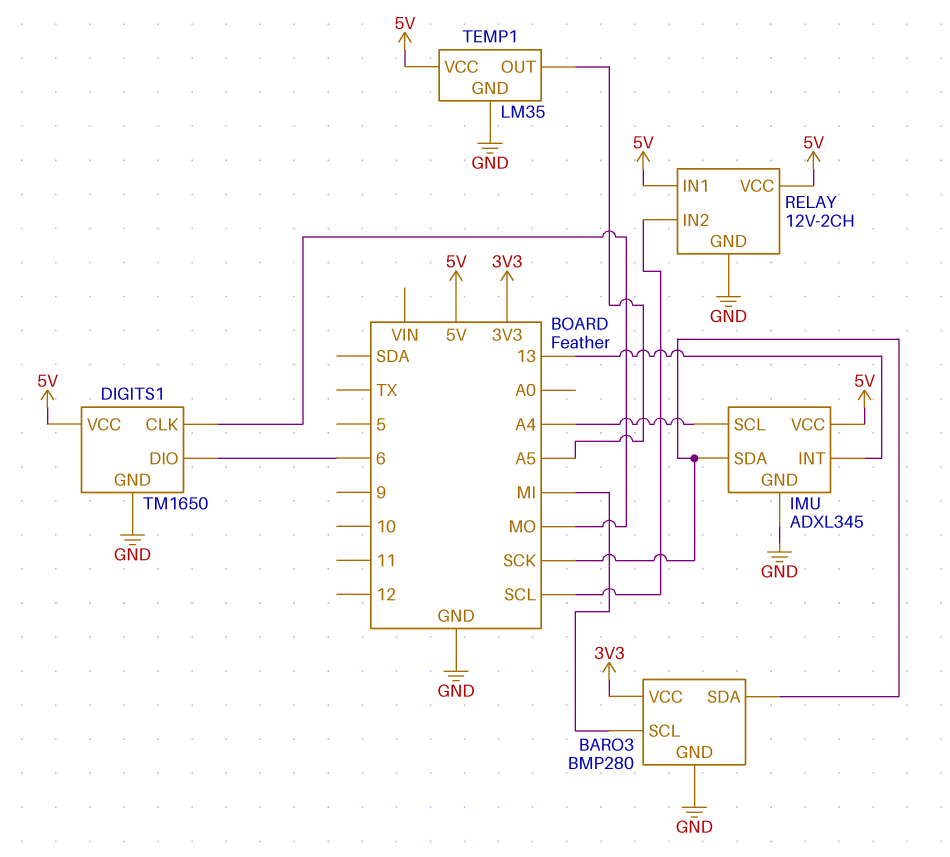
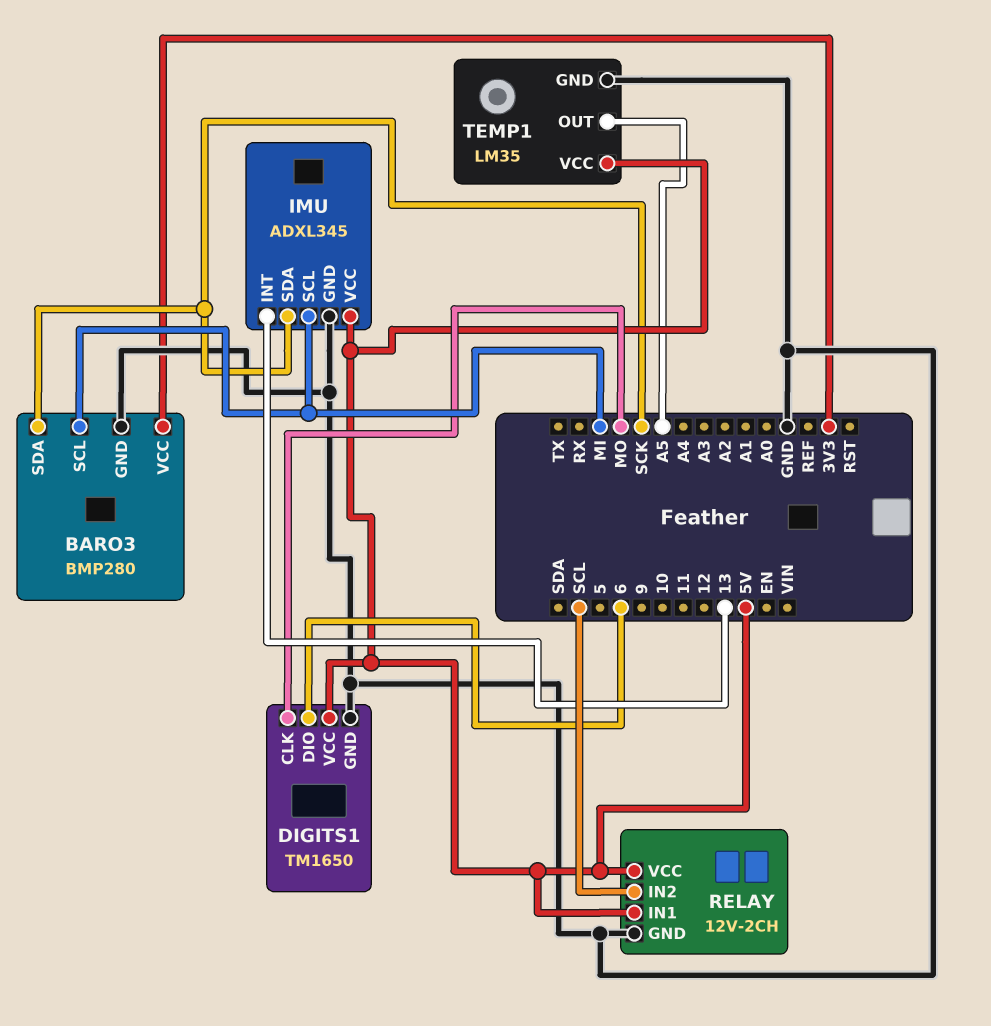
IMU pin SCL: A4 -> MI

